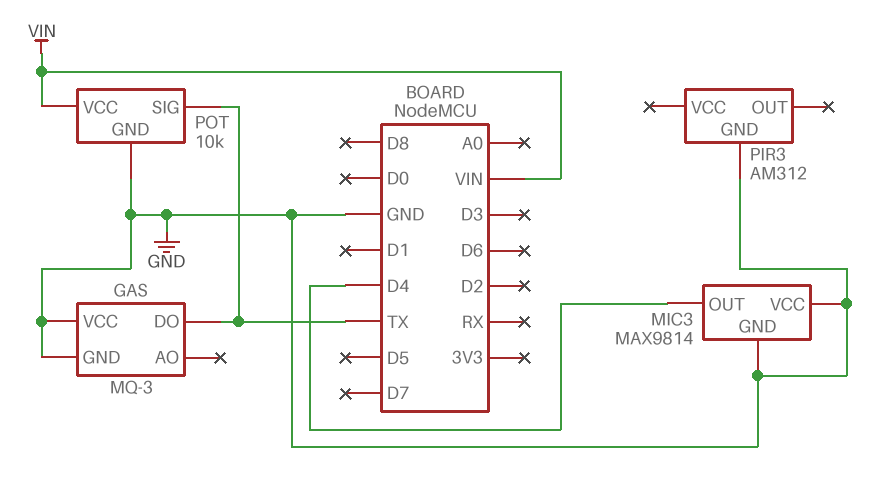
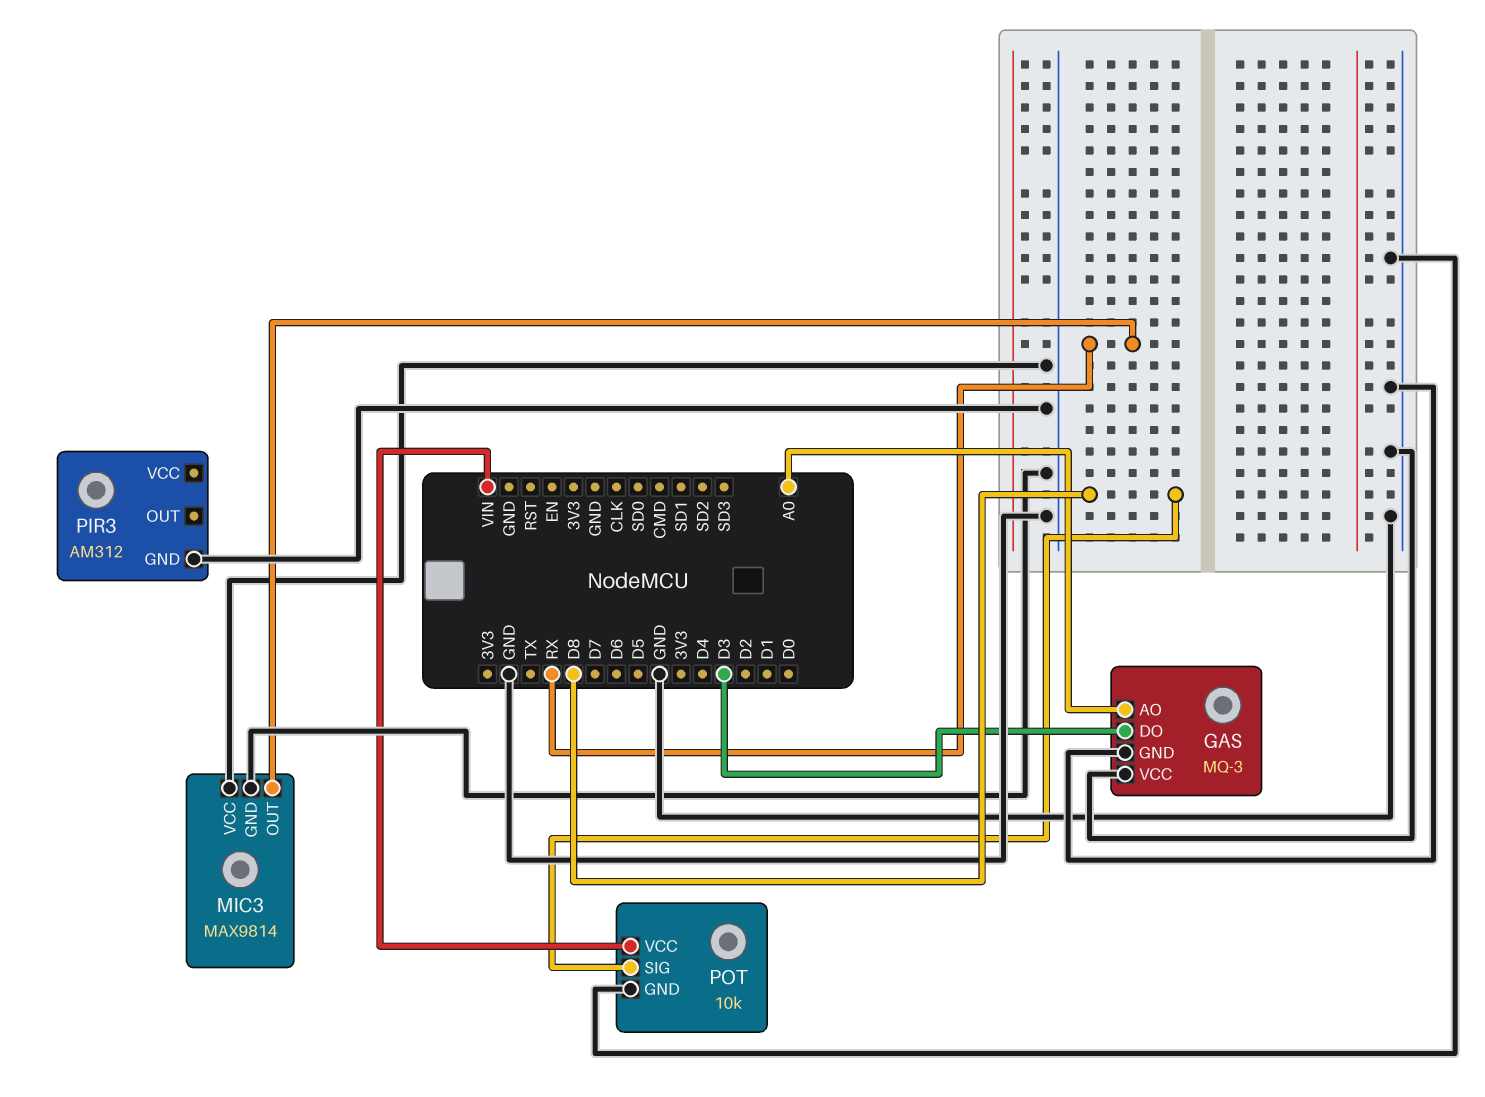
GAS pin AO: none -> A0
GAS pin DO: TX -> D3
MIC3 pin OUT: D4 -> RX
POT pin SIG: TX -> D8

